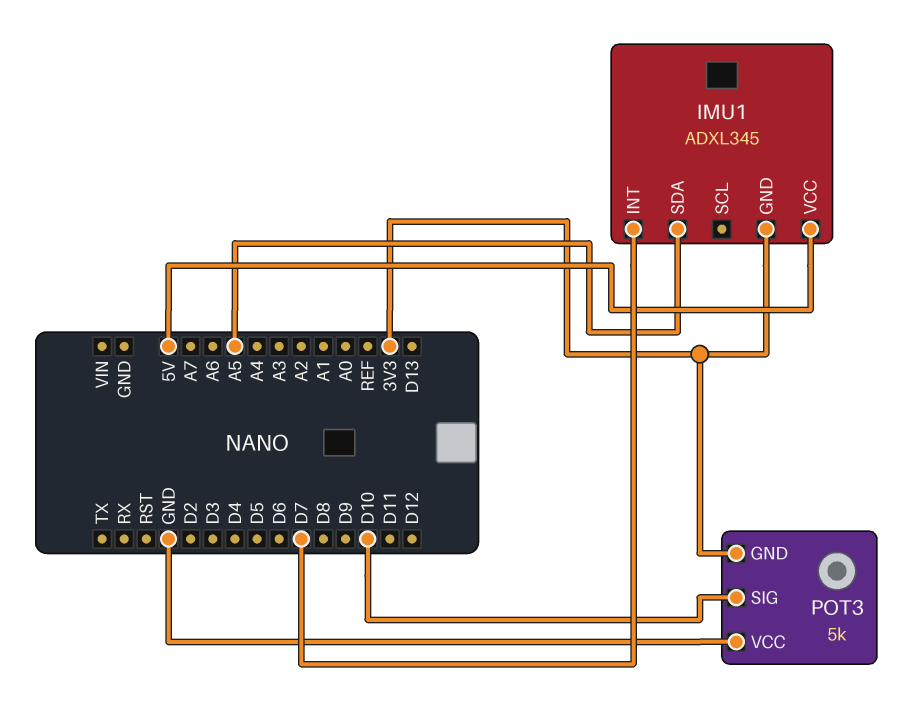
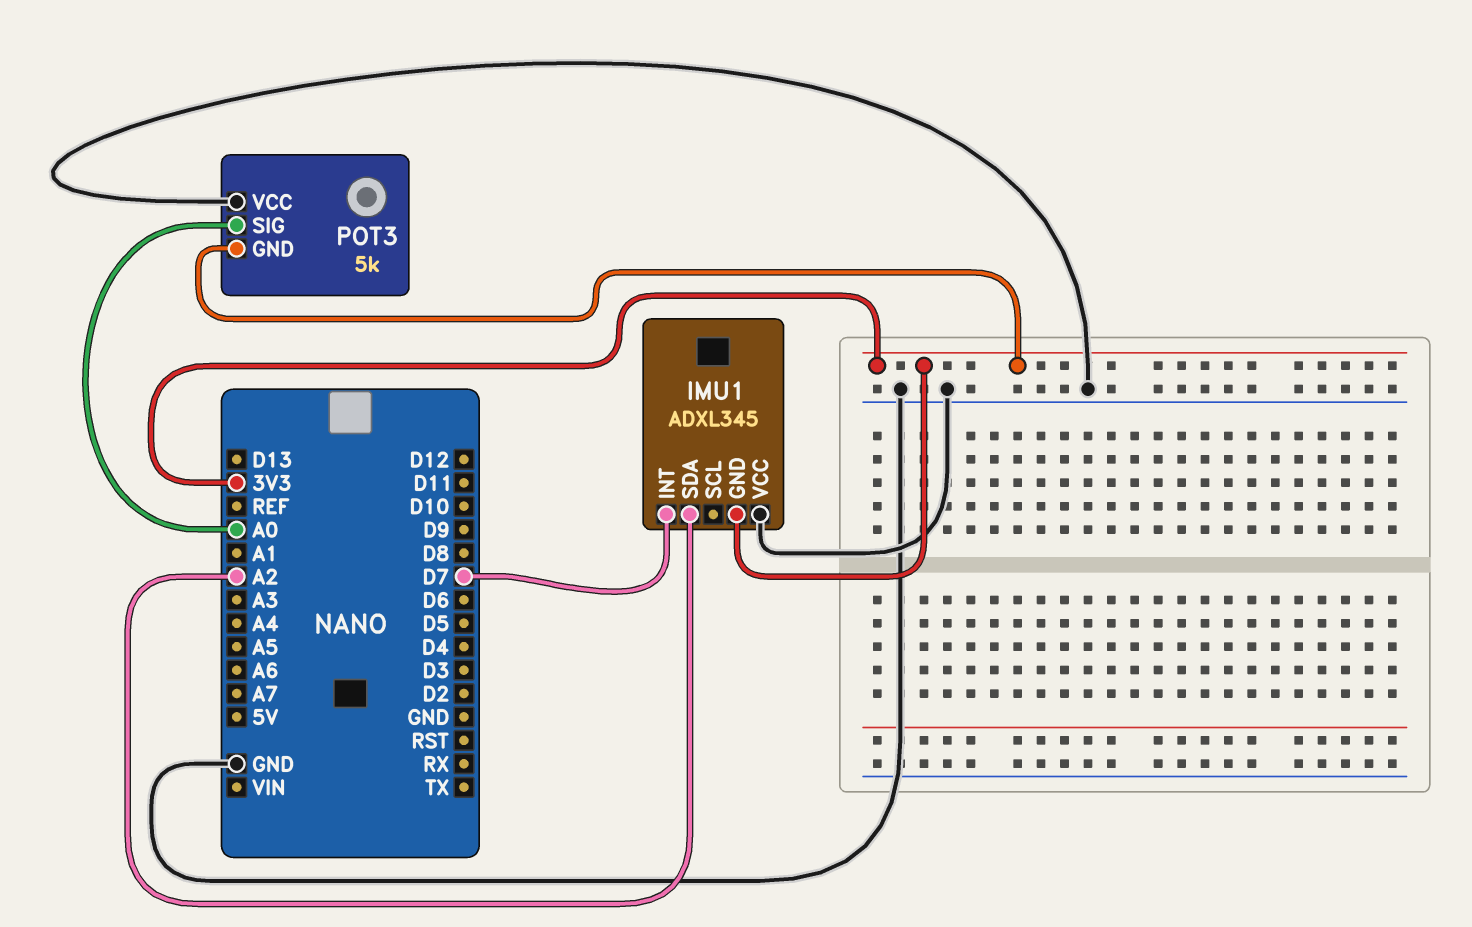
IMU1 pin SDA: A5 -> A2
IMU1 pin VCC: 5V -> GND
POT3 pin SIG: D10 -> A0

